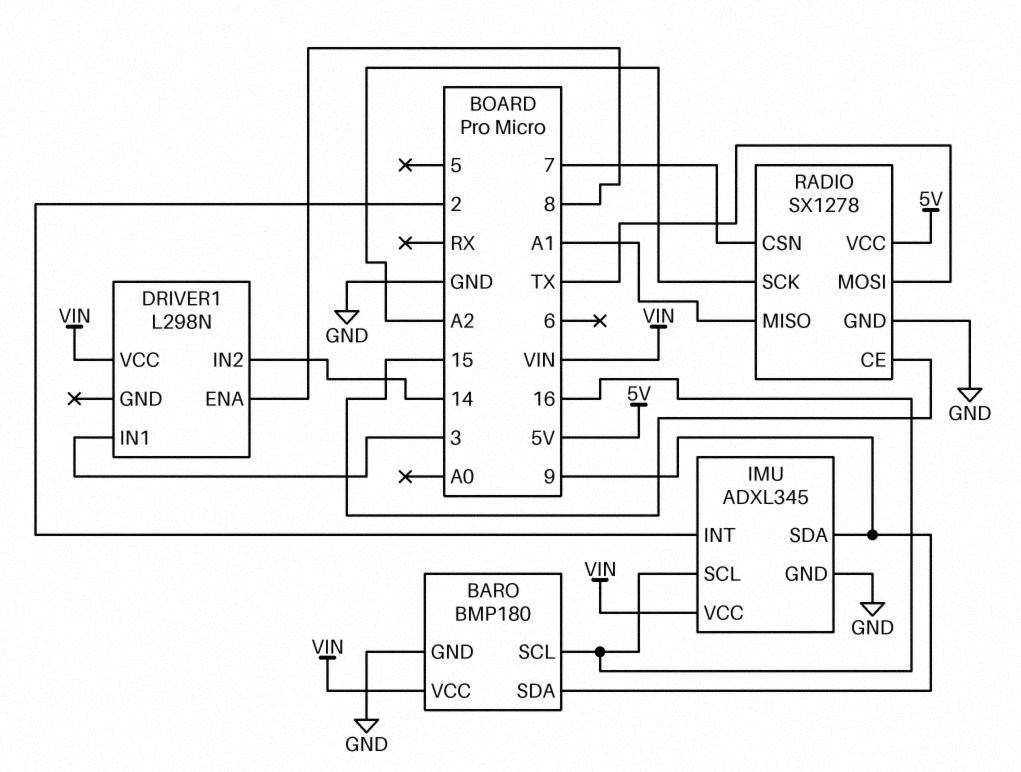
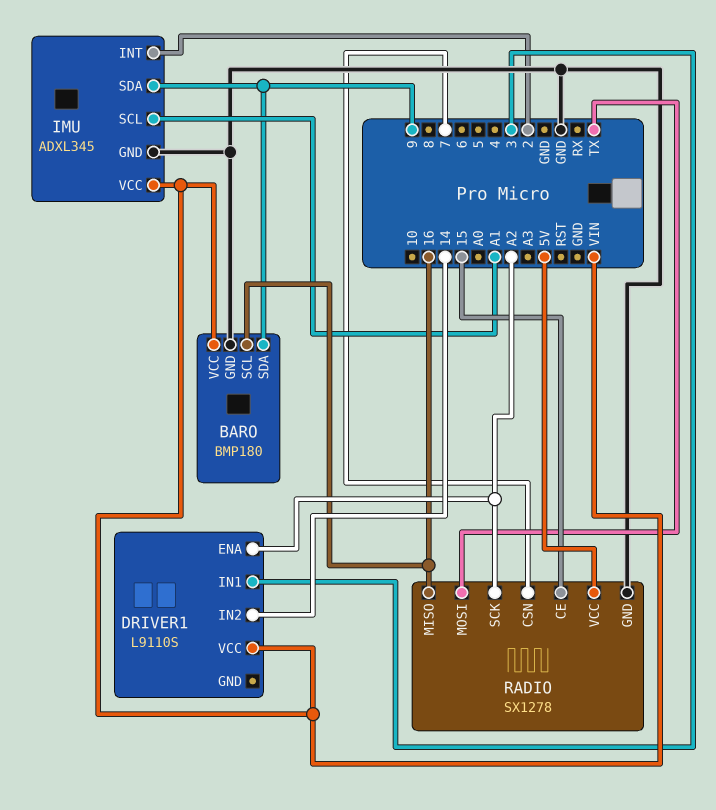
DRIVER1: L298N -> L9110S
DRIVER1 pin ENA: 8 -> A2
IMU pin SCL: 16 -> A1
RADIO pin MISO: A1 -> 16

